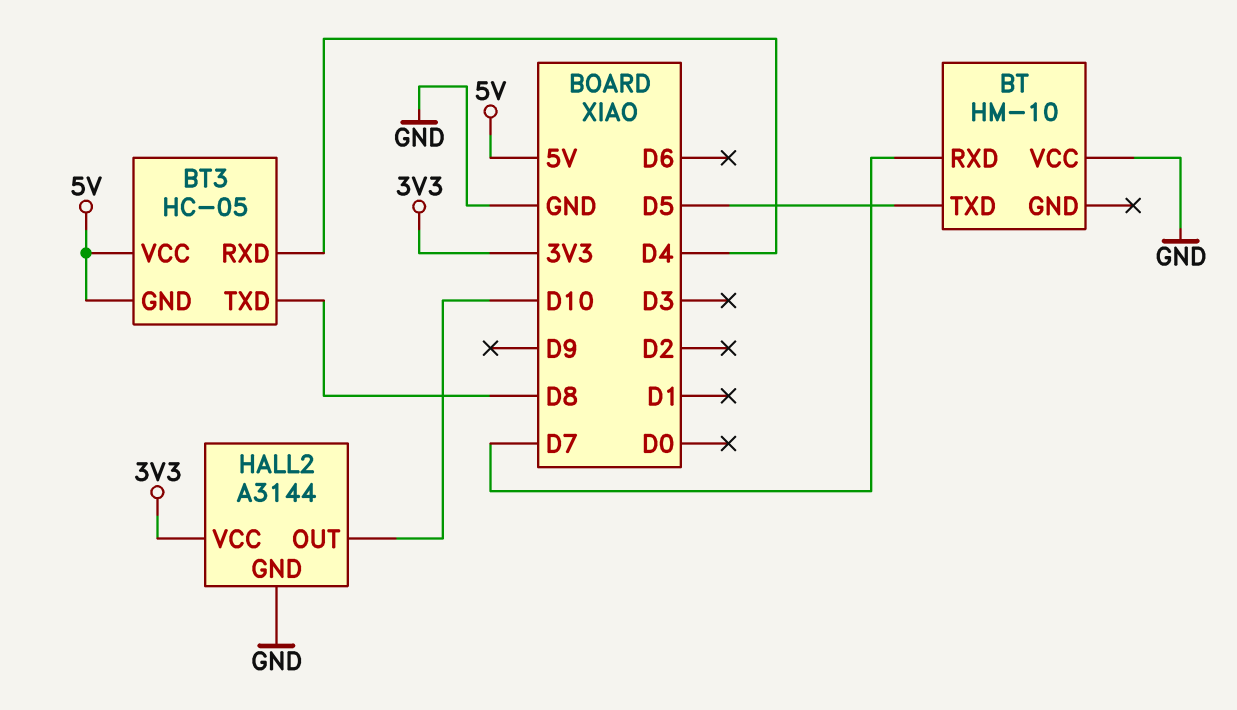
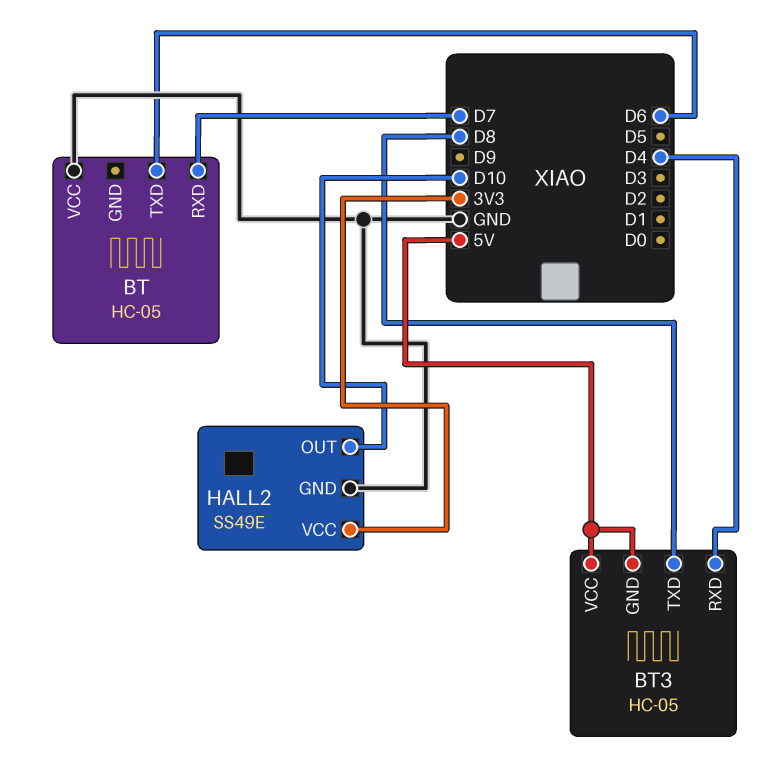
BT: HM-10 -> HC-05
BT pin TXD: D5 -> D6
HALL2: A3144 -> SS49E

